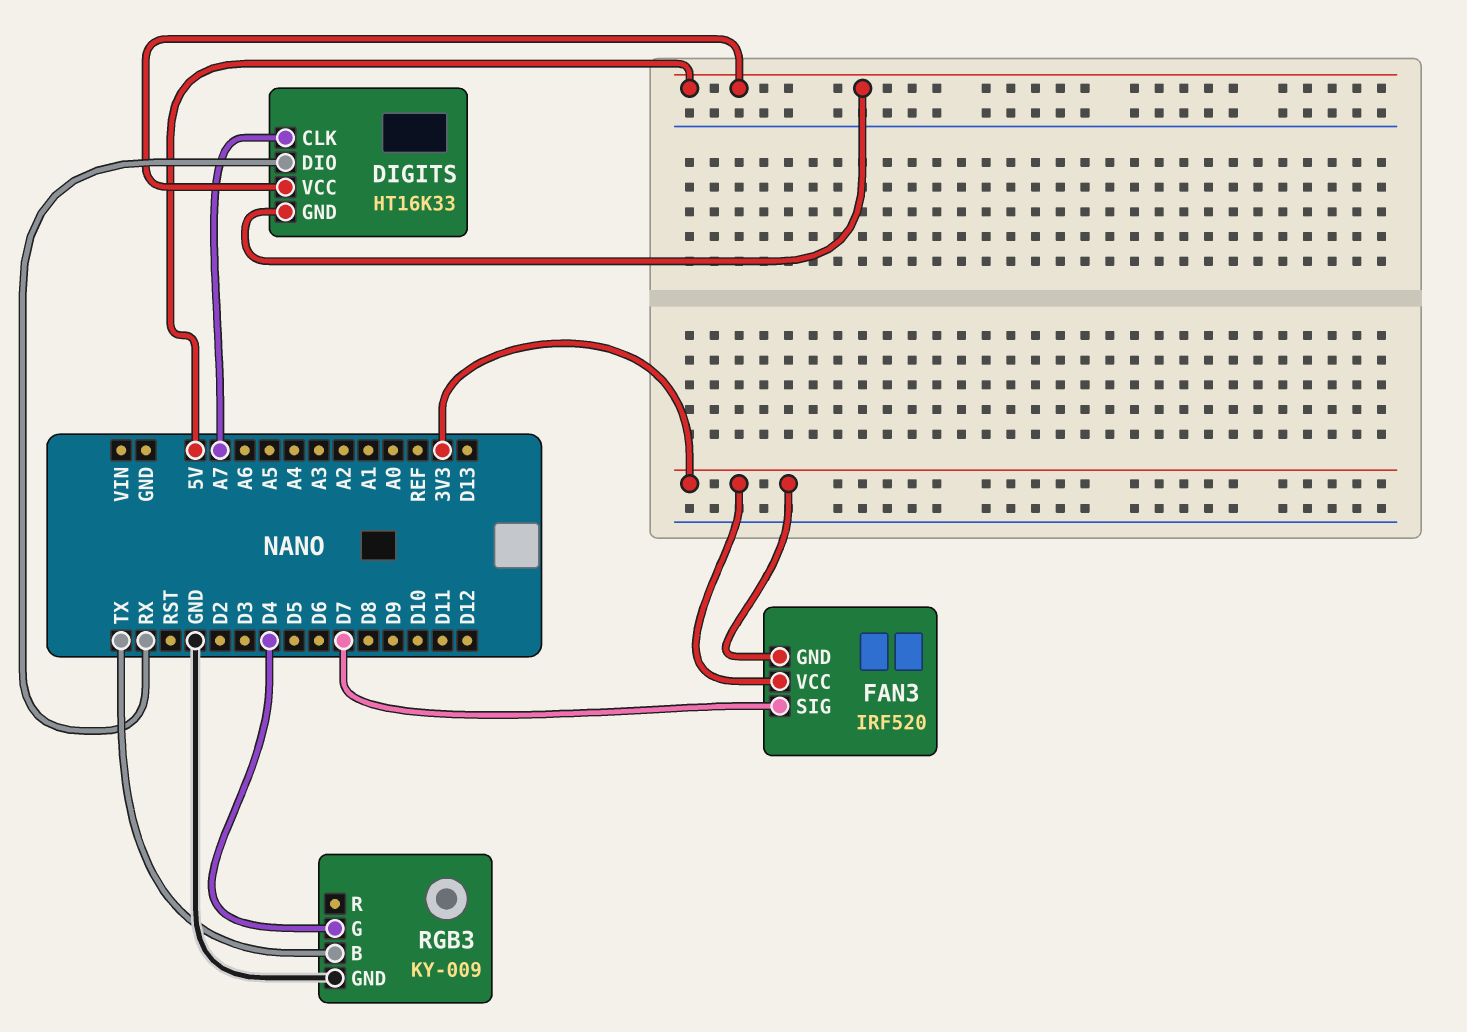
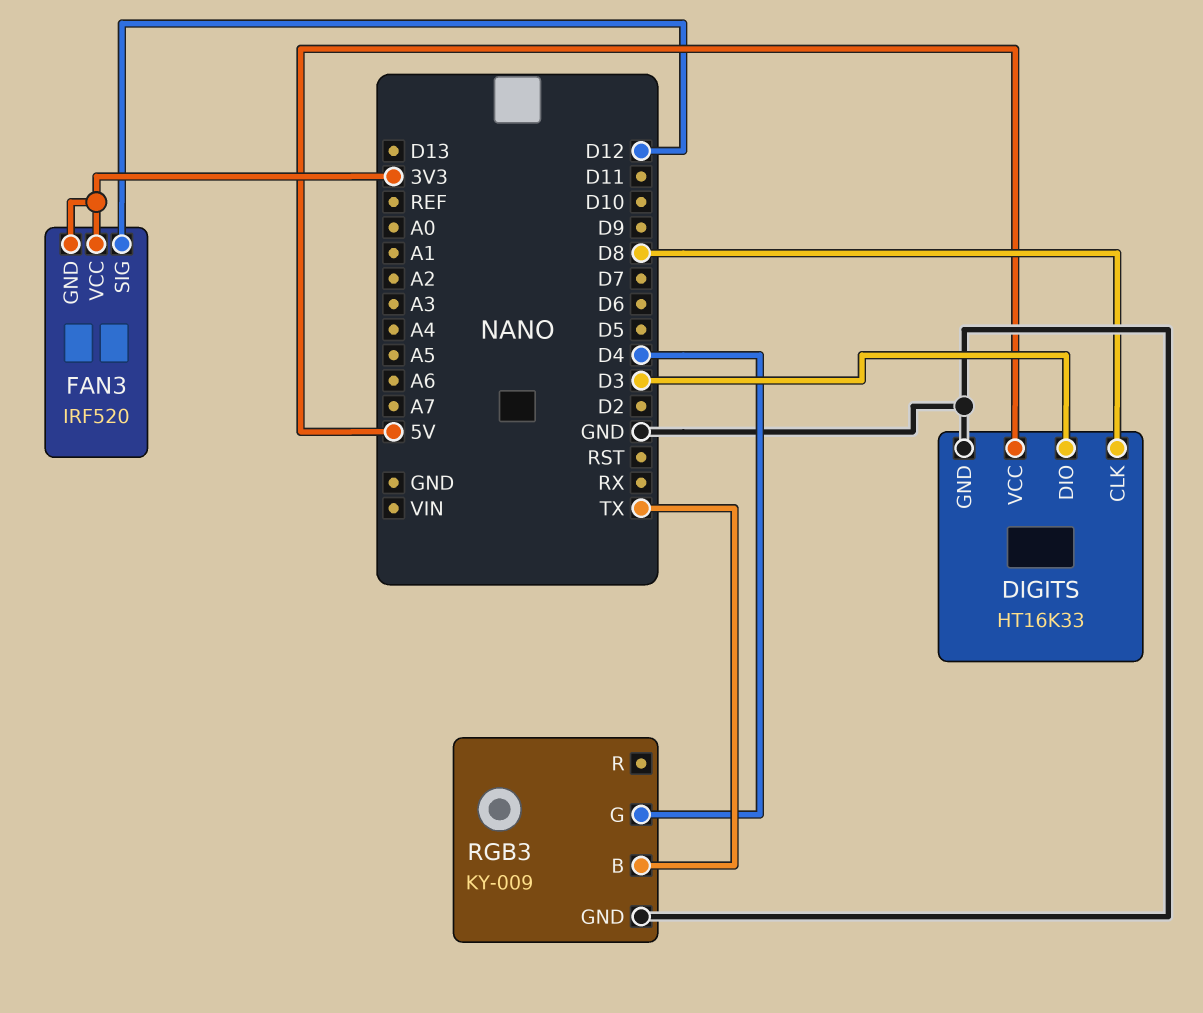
DIGITS pin CLK: A7 -> D8
DIGITS pin DIO: RX -> D3
DIGITS pin GND: 5V -> GND
FAN3 pin SIG: D7 -> D12

